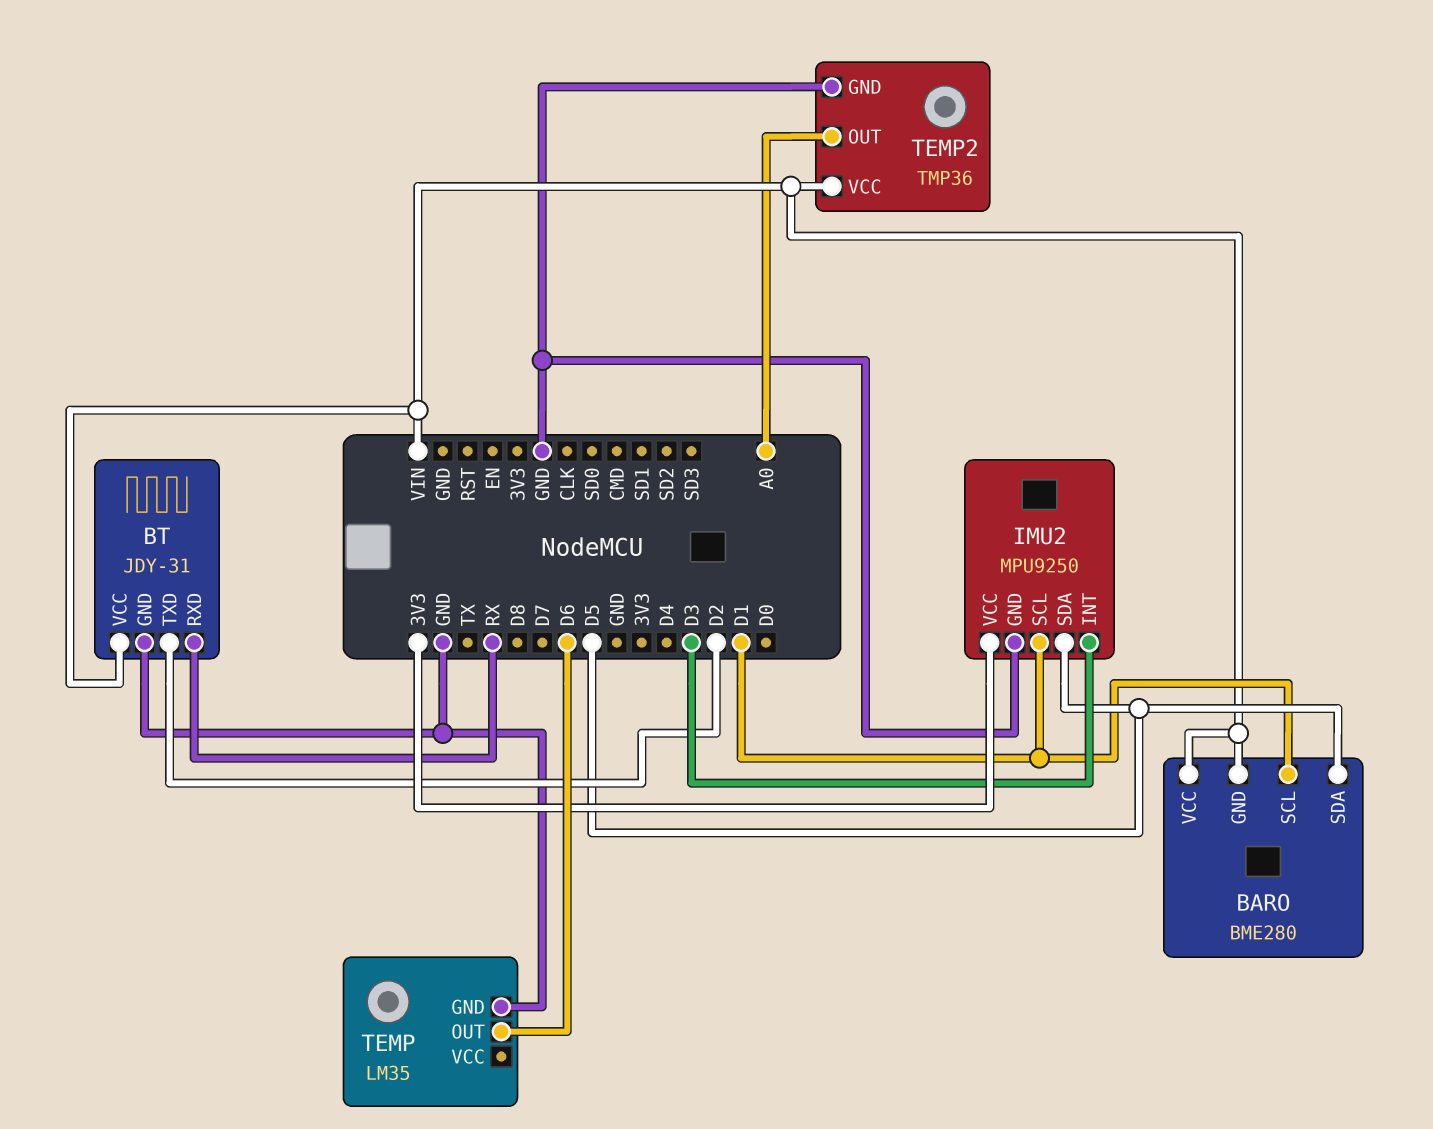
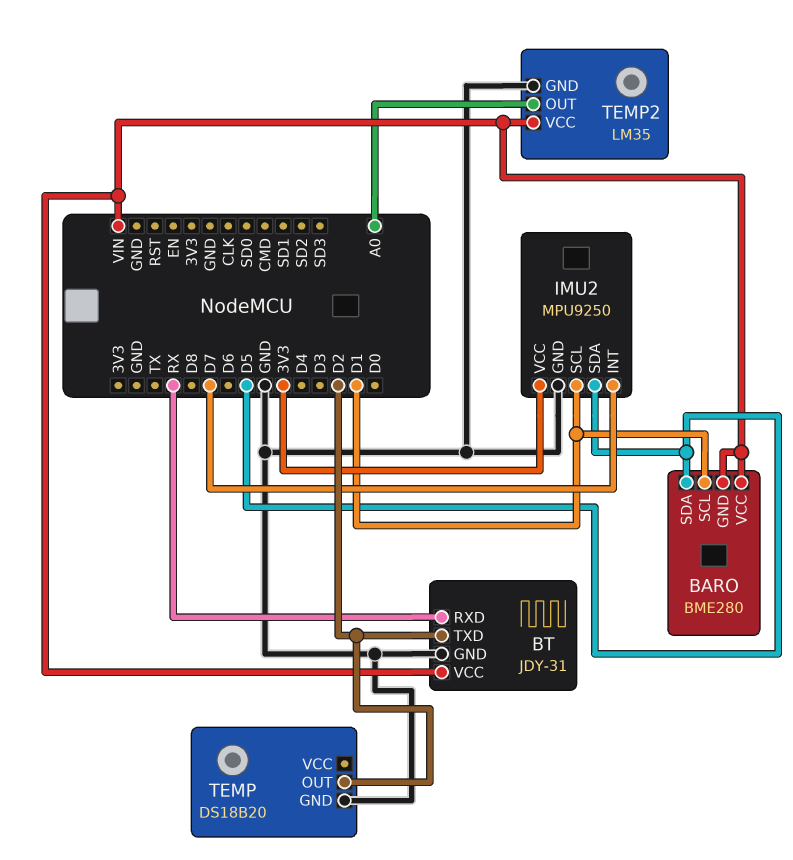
IMU2 pin INT: D3 -> D7
TEMP: LM35 -> DS18B20
TEMP pin OUT: D6 -> D2
TEMP2: TMP36 -> LM35

